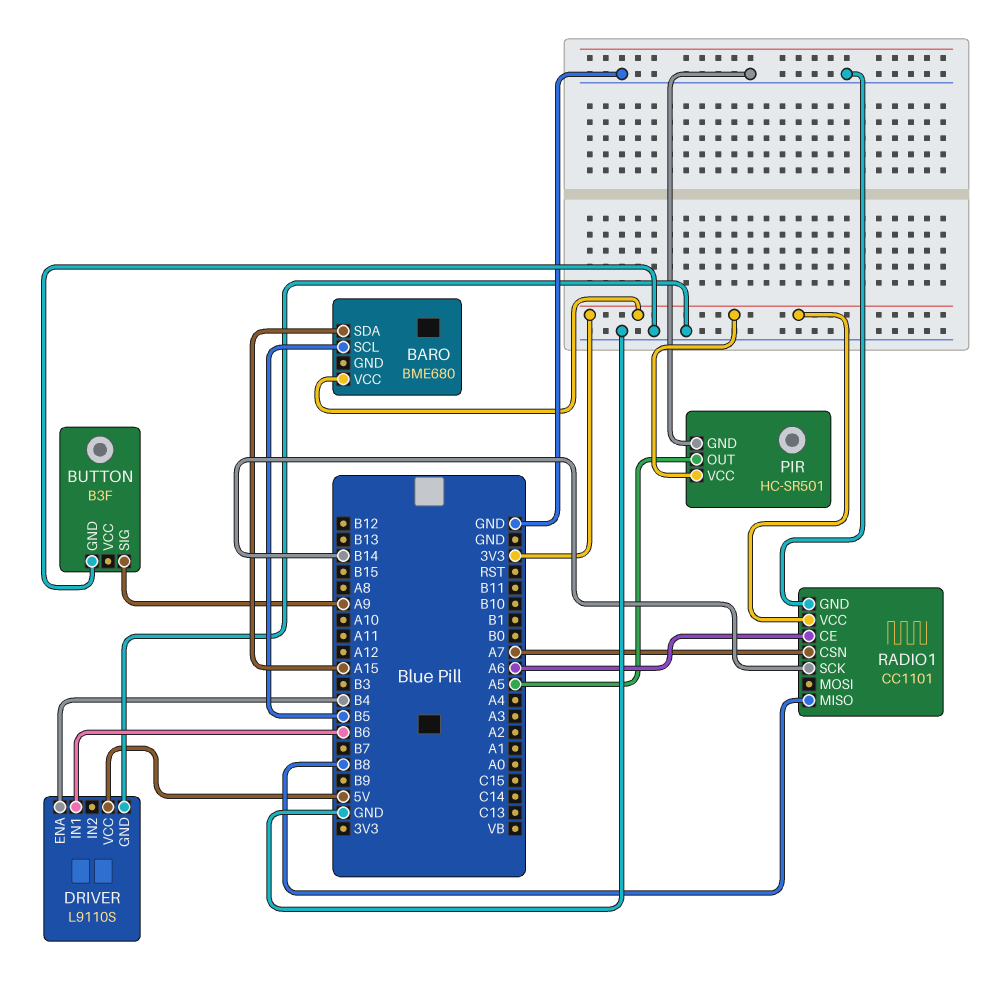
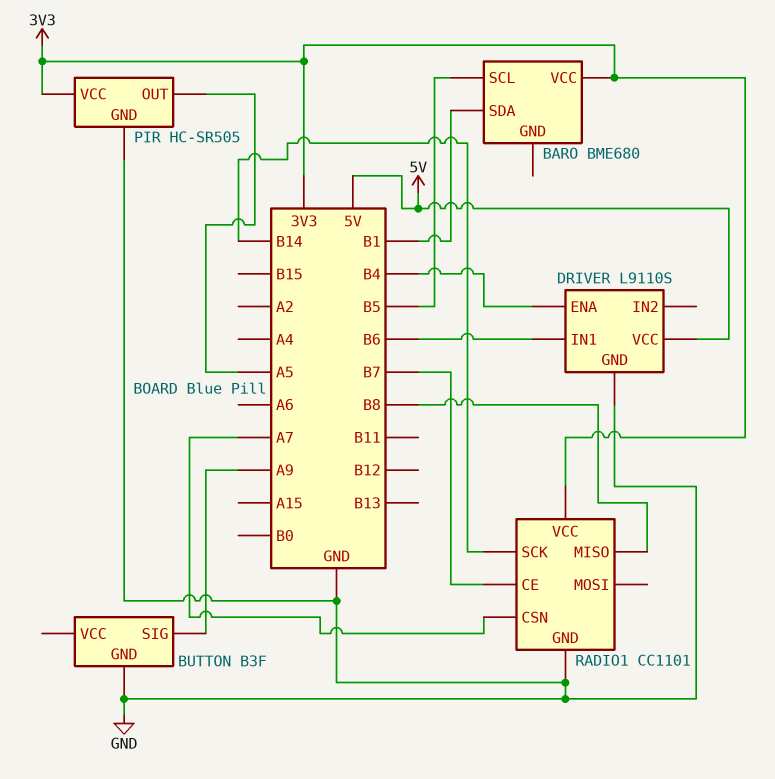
BARO pin SDA: A15 -> B1
PIR: HC-SR501 -> HC-SR505
RADIO1 pin CE: A6 -> B7

